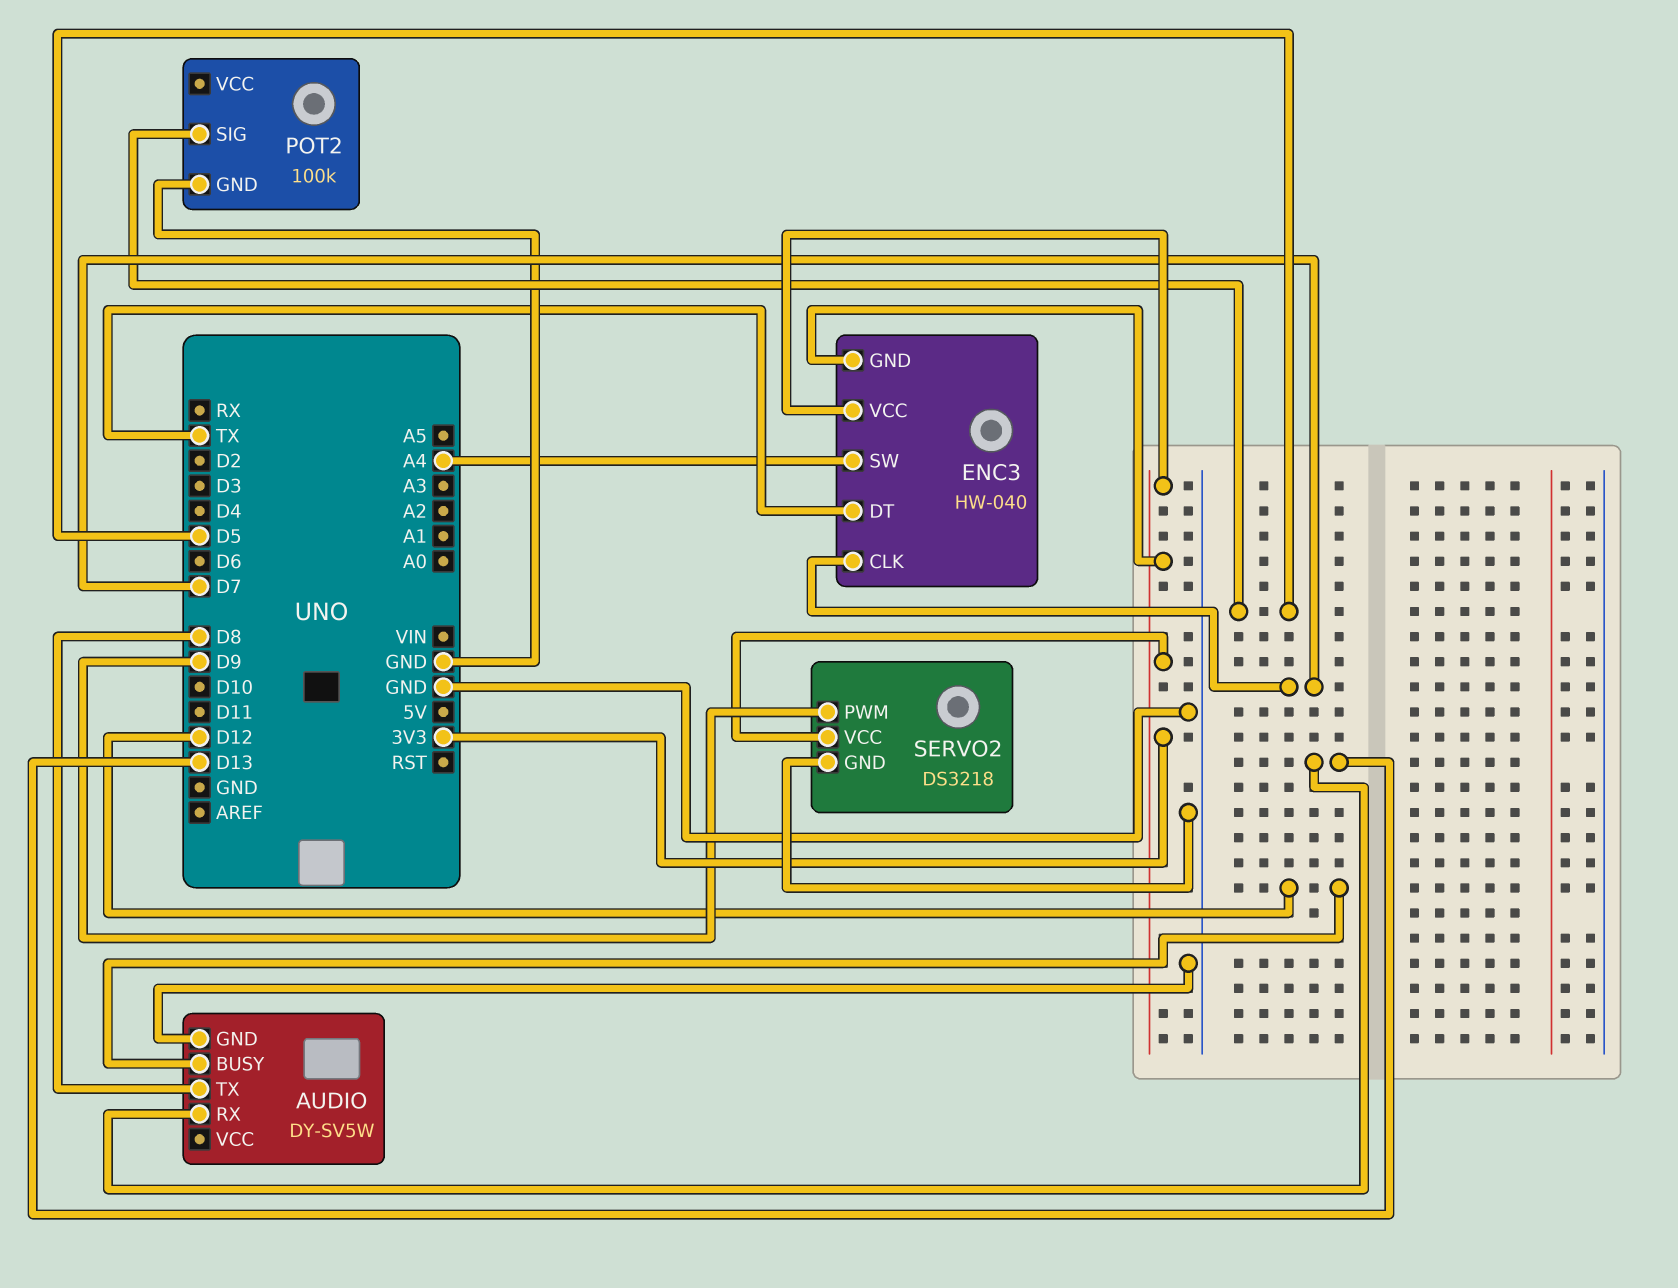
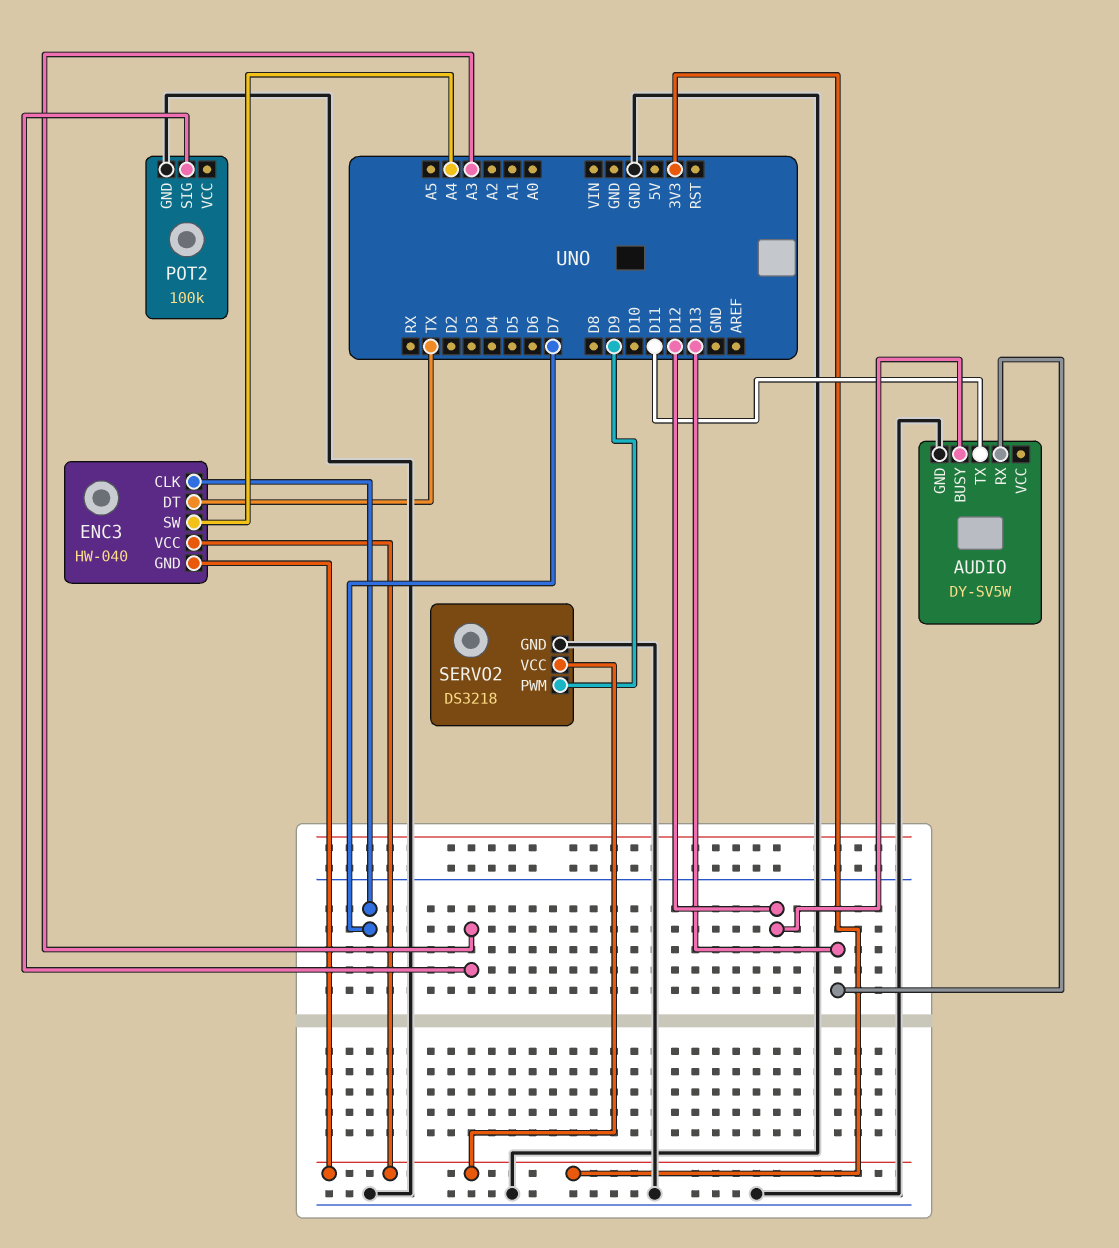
AUDIO pin TX: D8 -> D11
POT2 pin SIG: D5 -> A3

